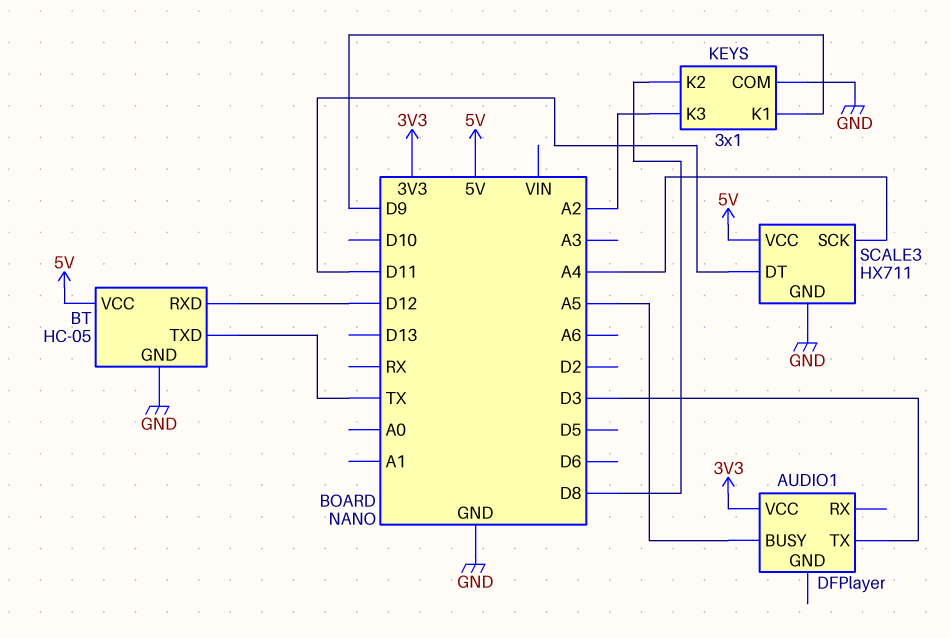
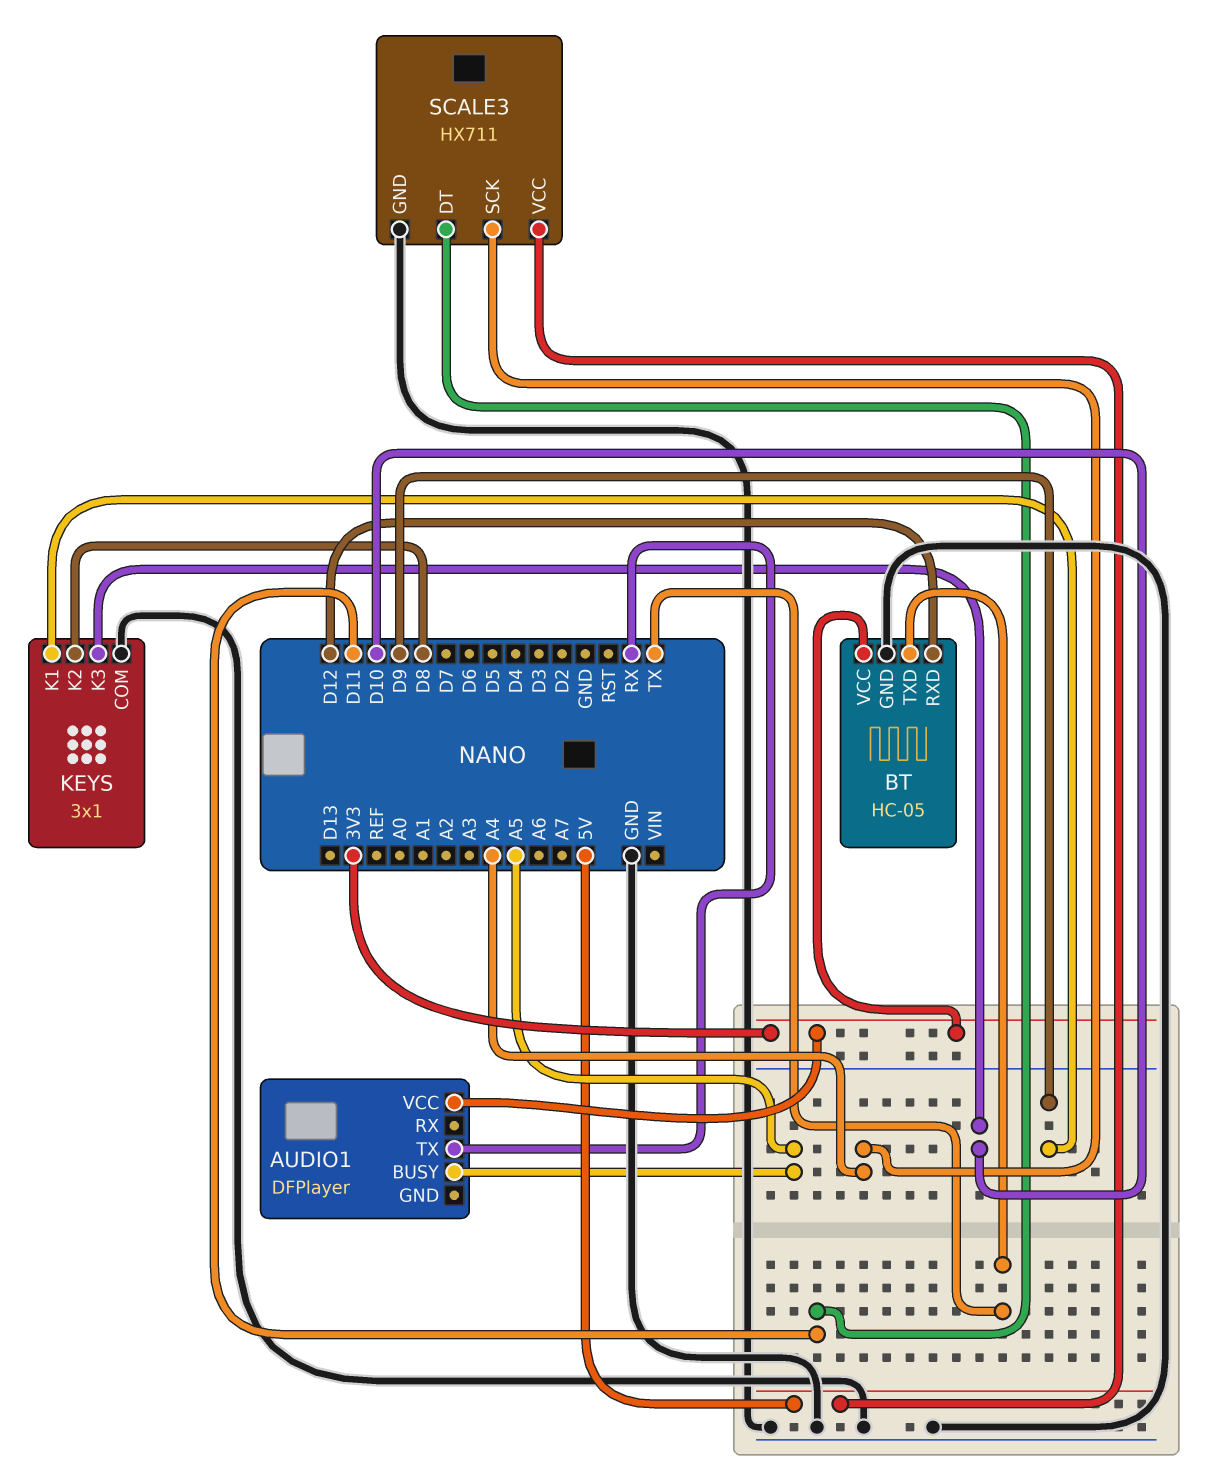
AUDIO1 pin TX: D3 -> RX
BT pin VCC: 5V -> 3V3
KEYS pin K3: A2 -> D10

